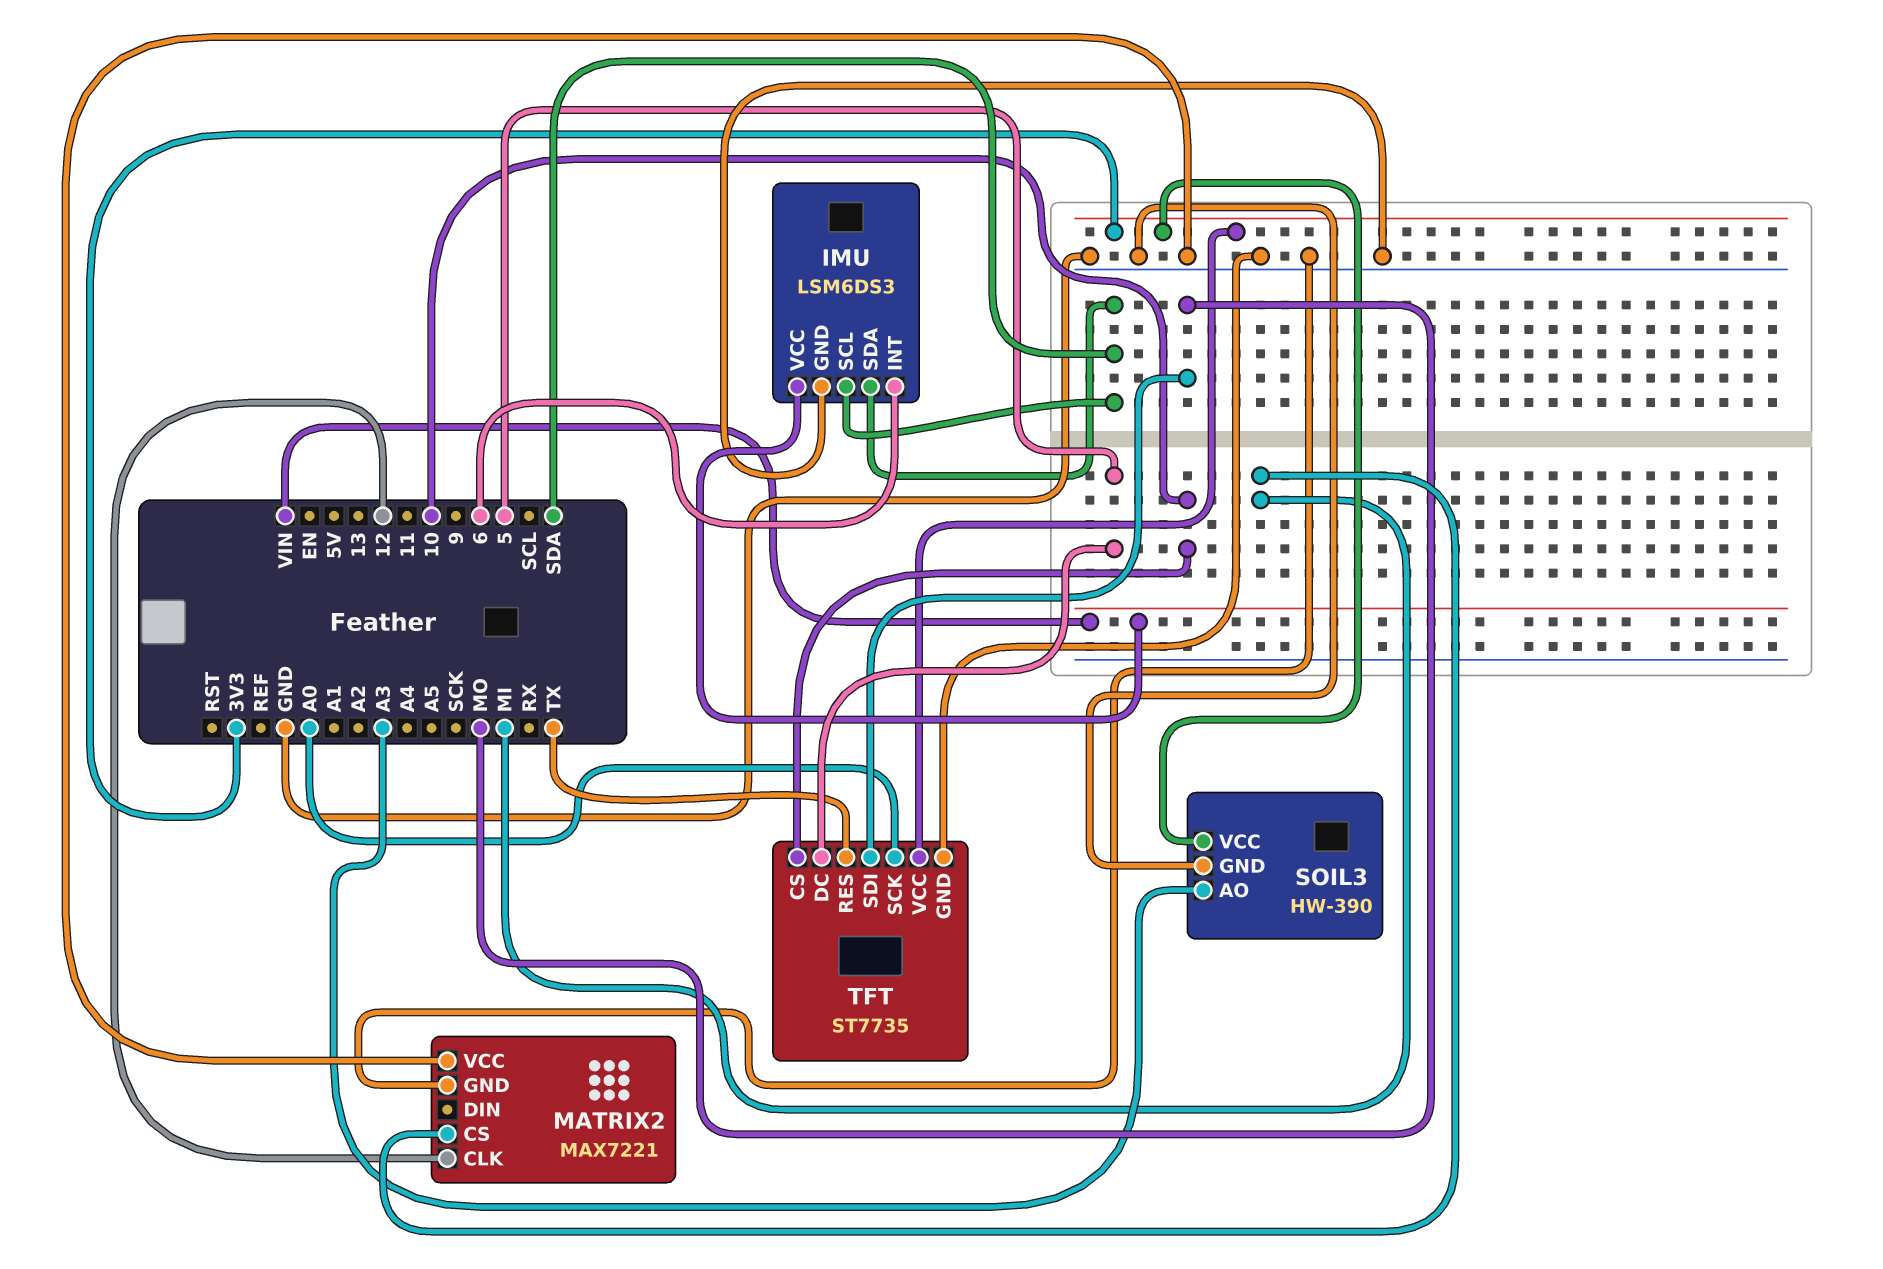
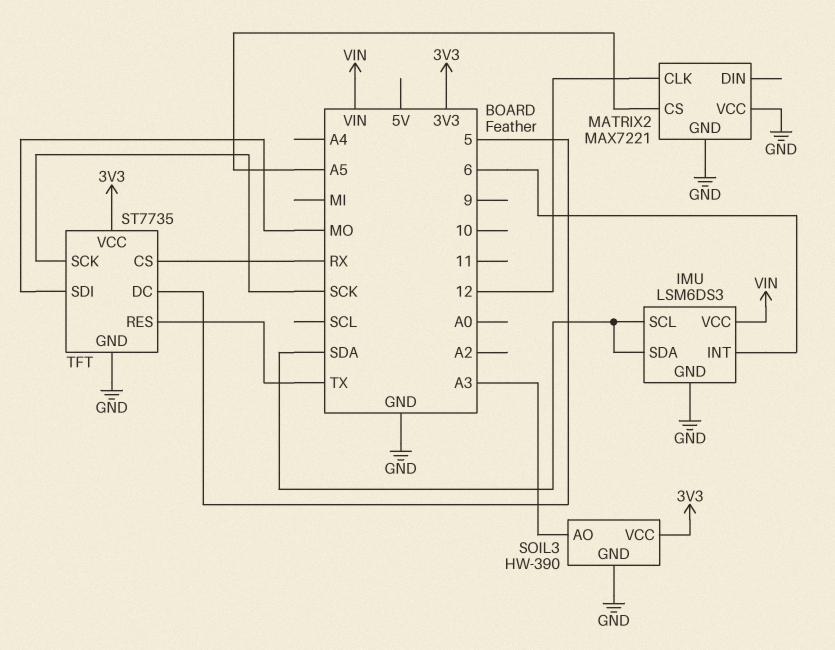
MATRIX2 pin CS: MI -> A5
TFT pin CS: 10 -> RX
TFT pin SCK: A0 -> SCK

